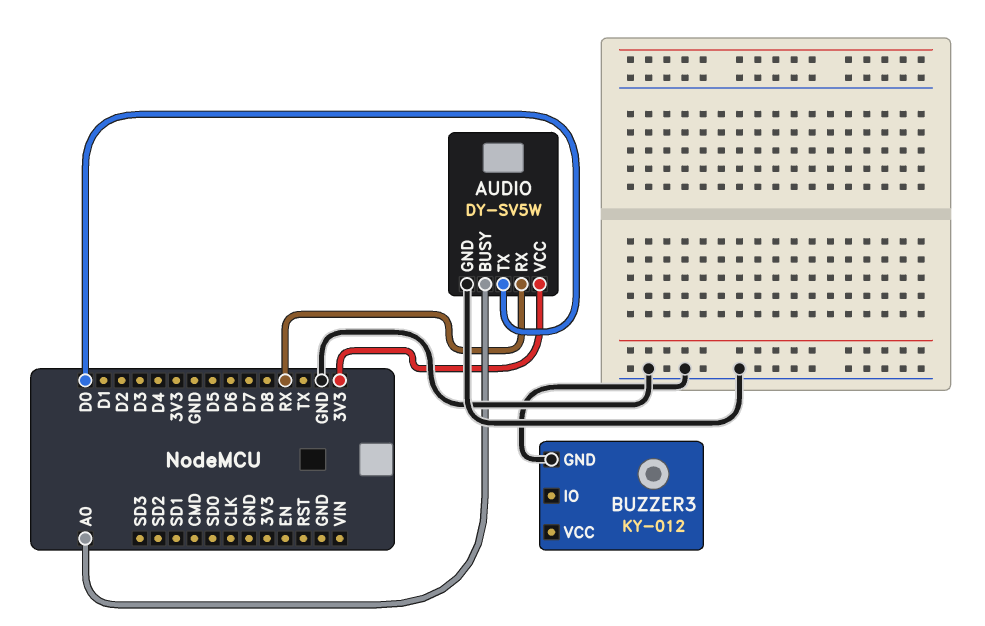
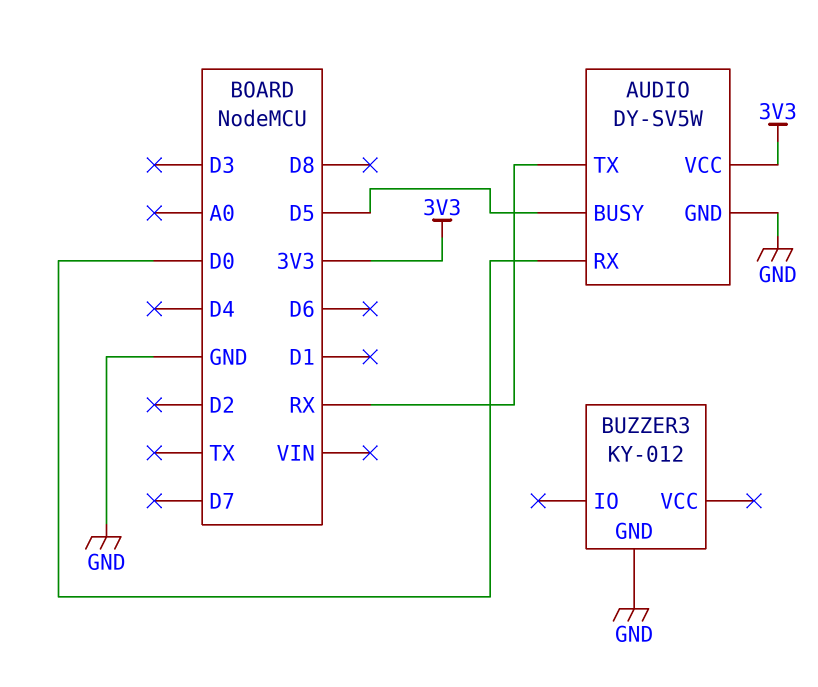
AUDIO pin BUSY: A0 -> D5
AUDIO pin RX: RX -> D0
AUDIO pin TX: D0 -> RX

